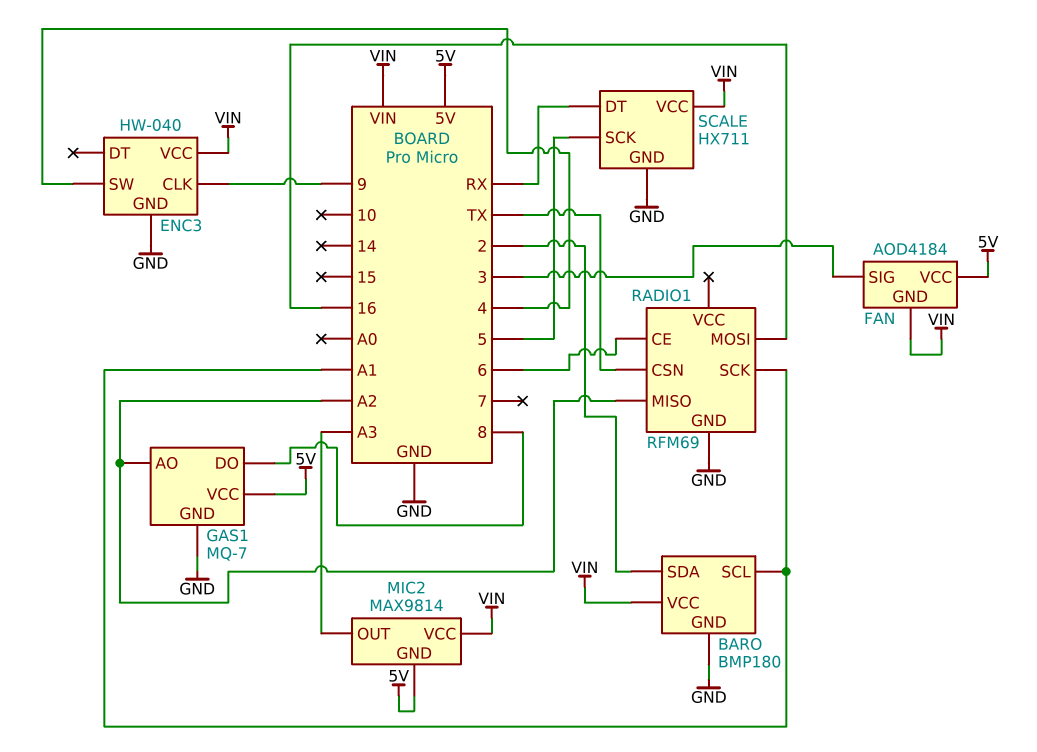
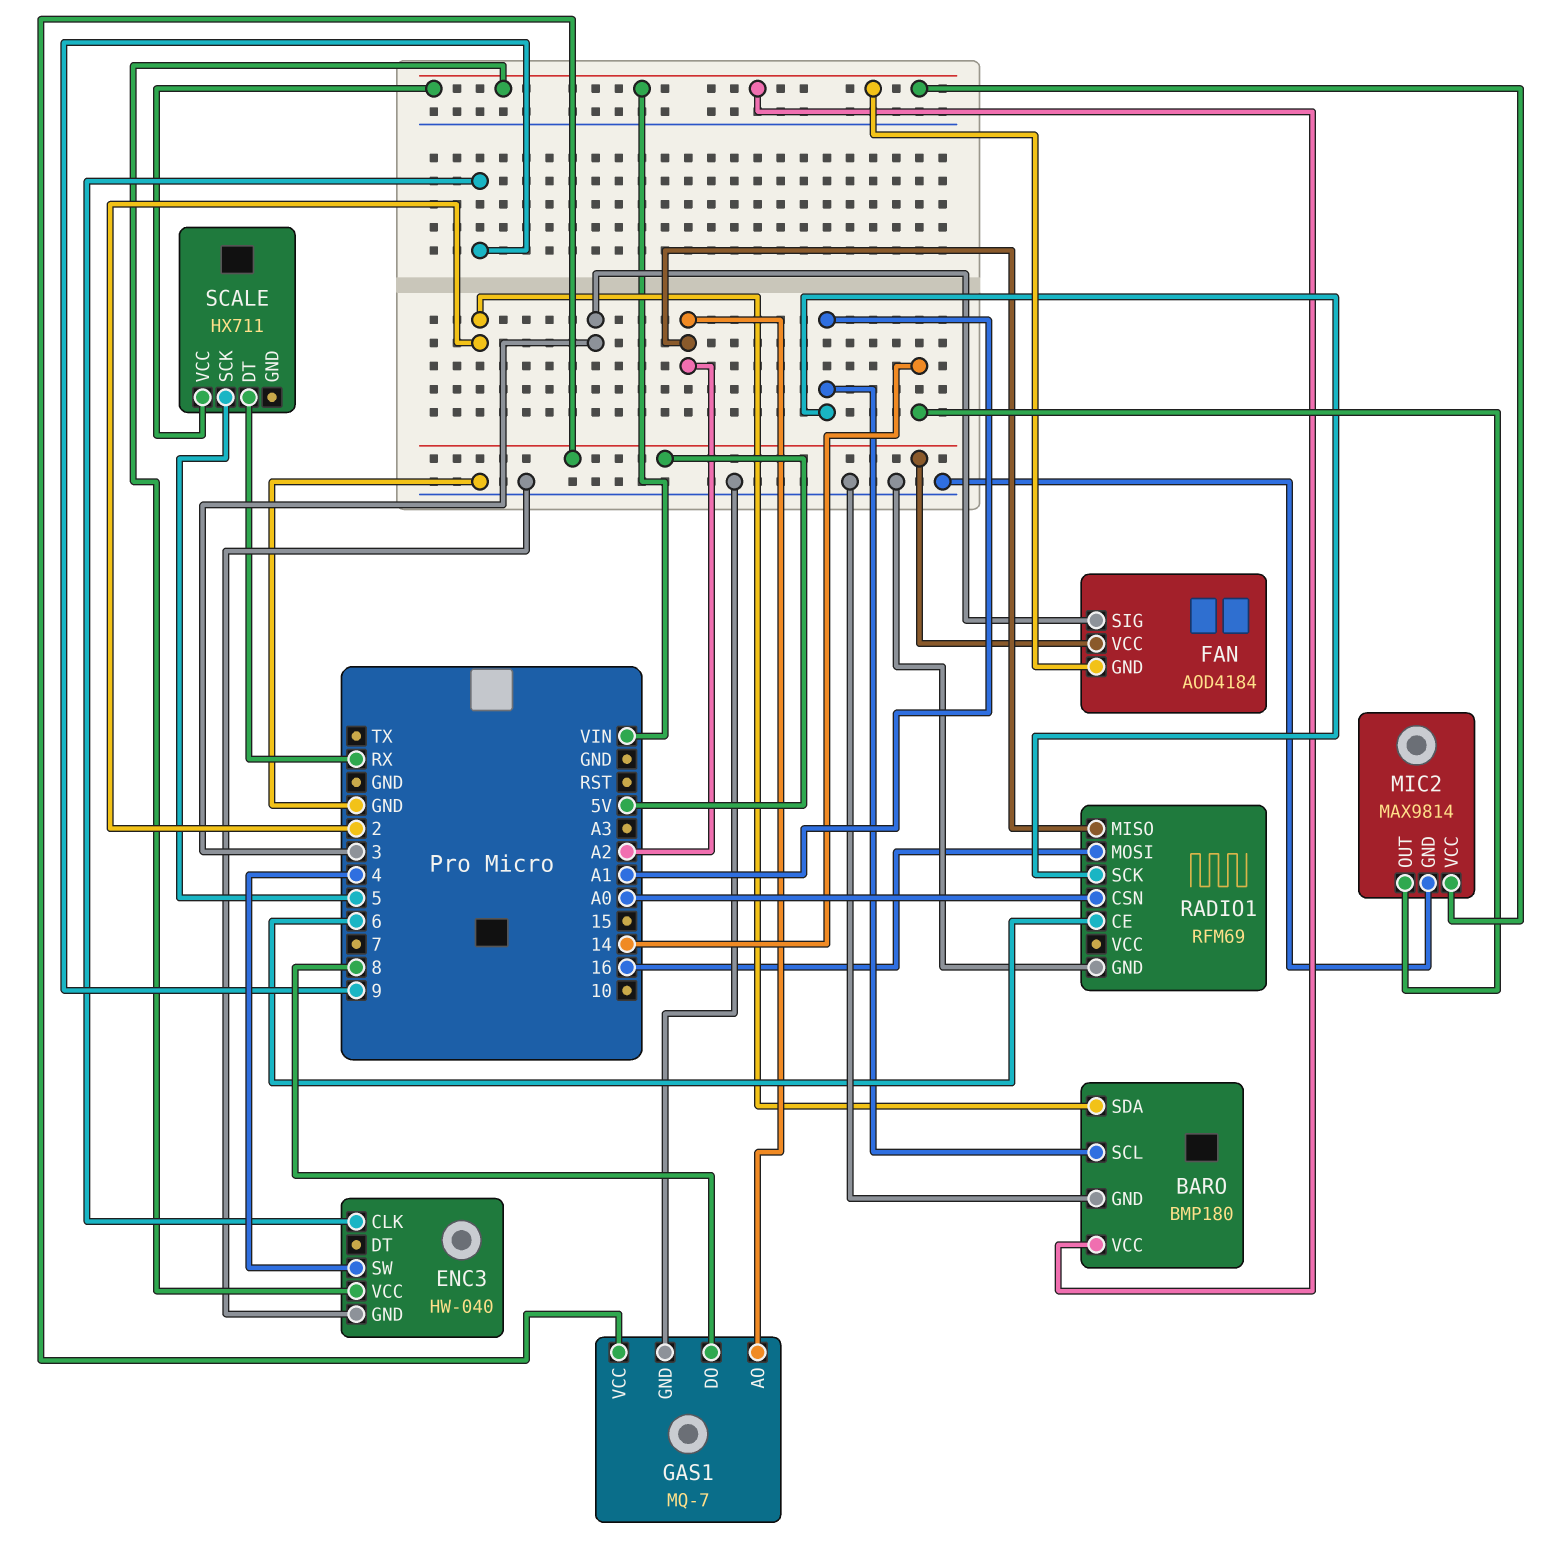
MIC2 pin GND: 5V -> GND
MIC2 pin OUT: A3 -> 14
RADIO1 pin CSN: TX -> A0
SCALE pin GND: GND -> none

